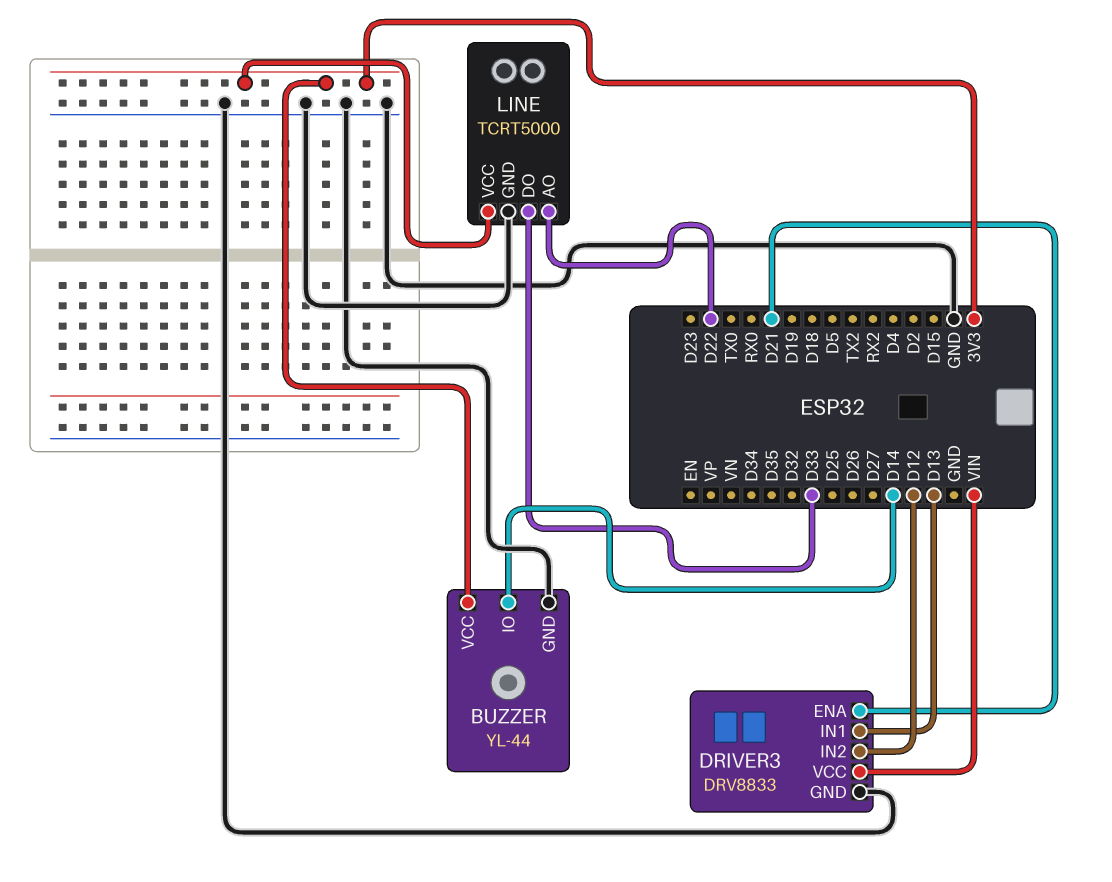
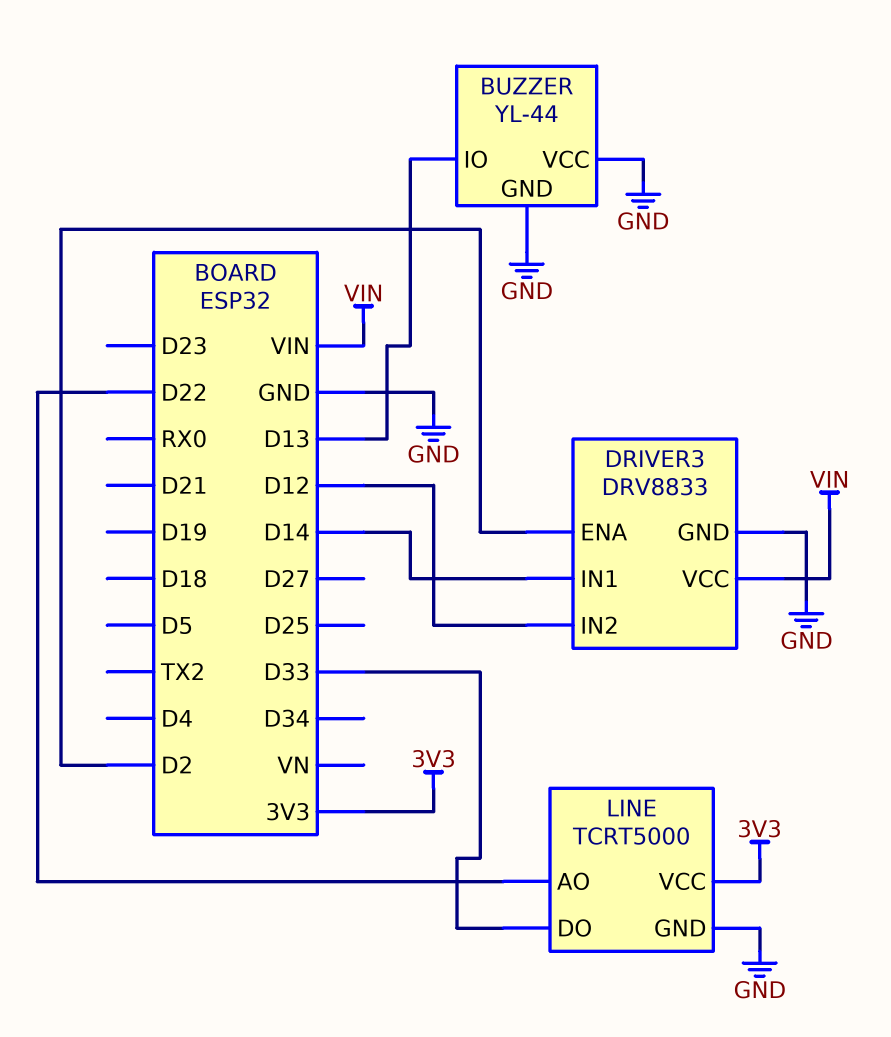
BUZZER pin IO: D14 -> D13
BUZZER pin VCC: 3V3 -> GND
DRIVER3 pin ENA: D21 -> D2
DRIVER3 pin IN1: D13 -> D14

